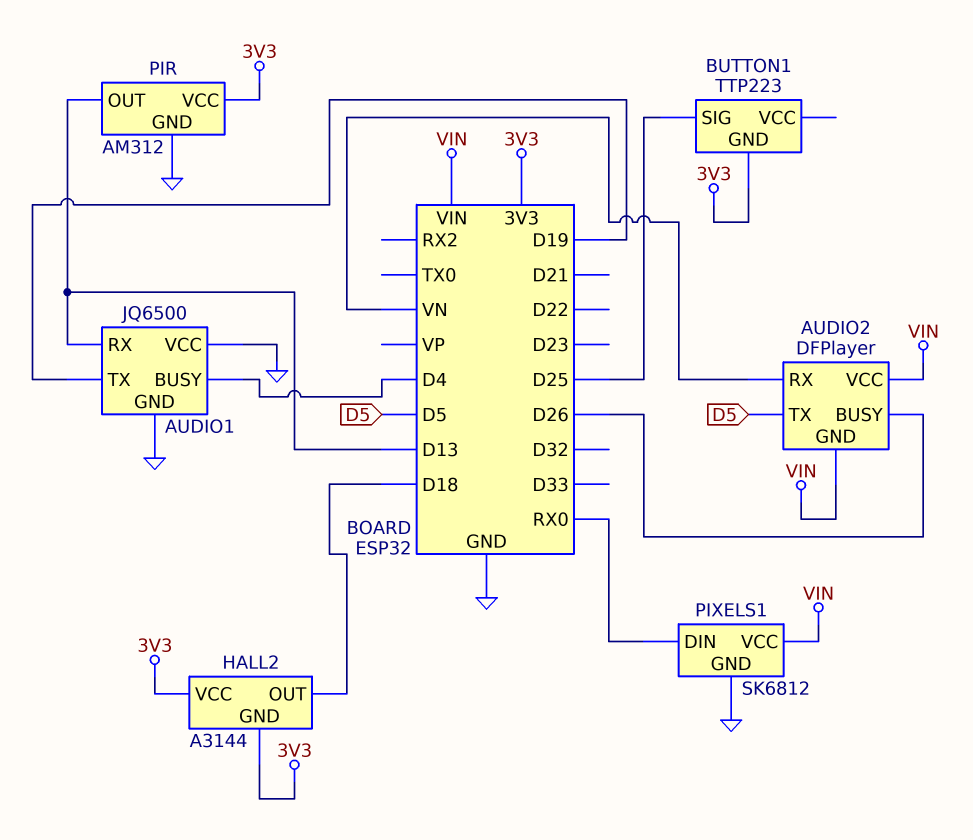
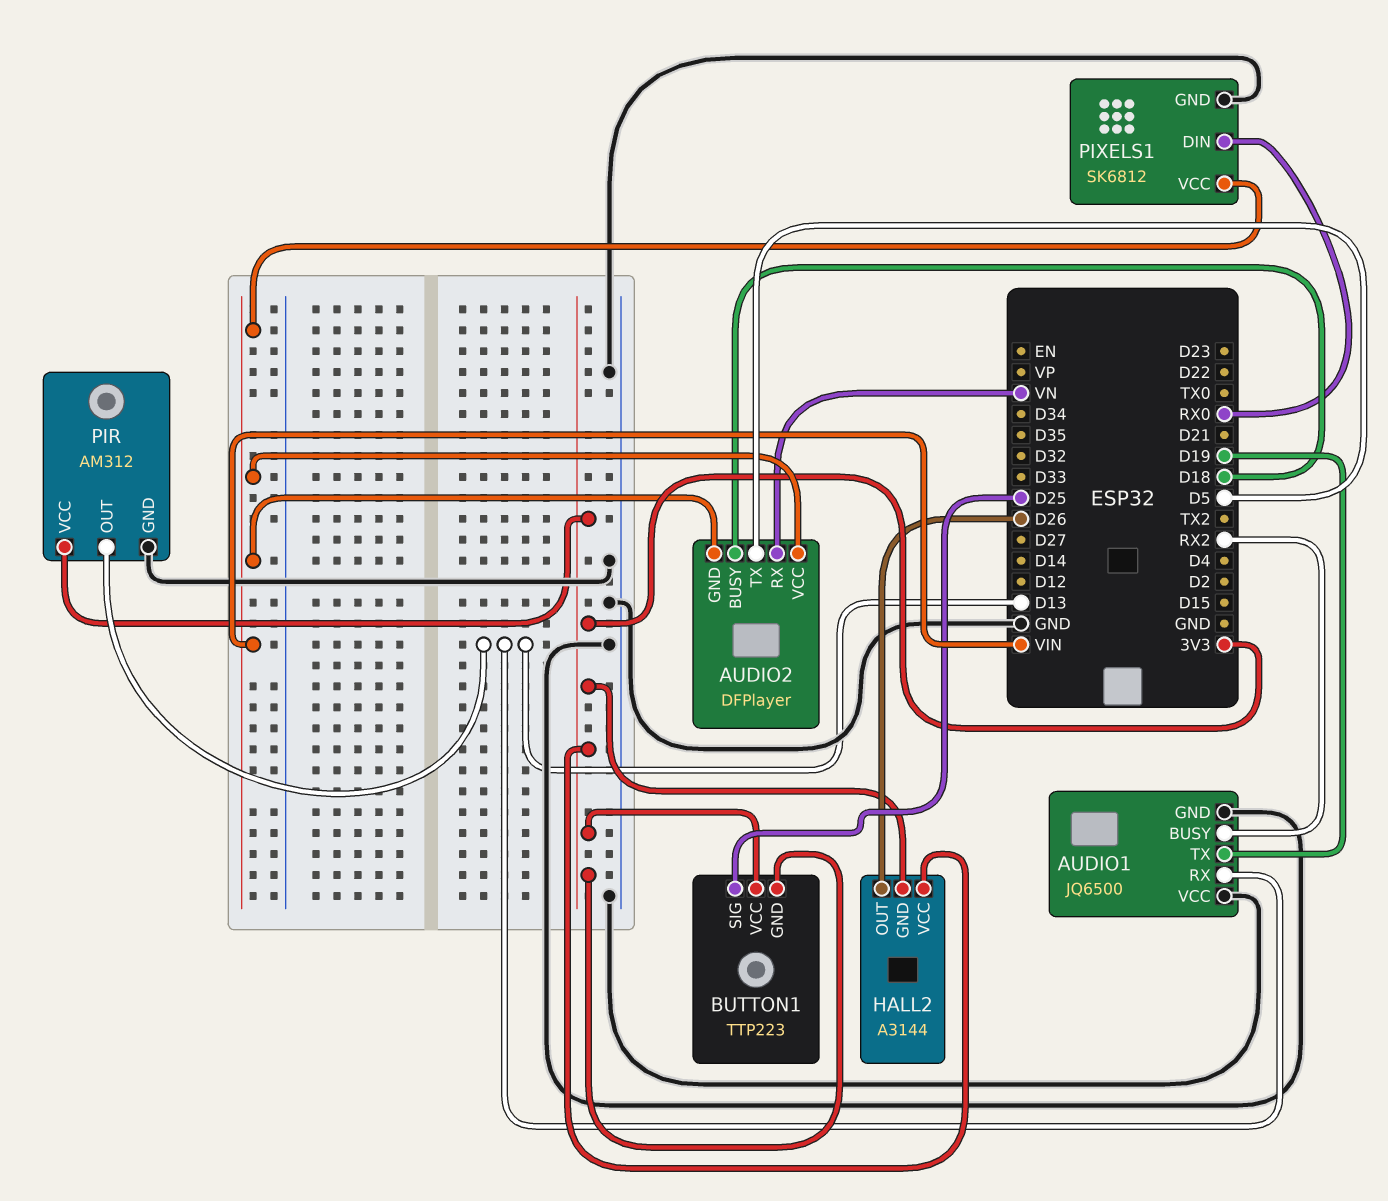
AUDIO1 pin BUSY: D4 -> RX2
AUDIO2 pin BUSY: D26 -> D18
BUTTON1 pin VCC: none -> 3V3
HALL2 pin OUT: D18 -> D26

